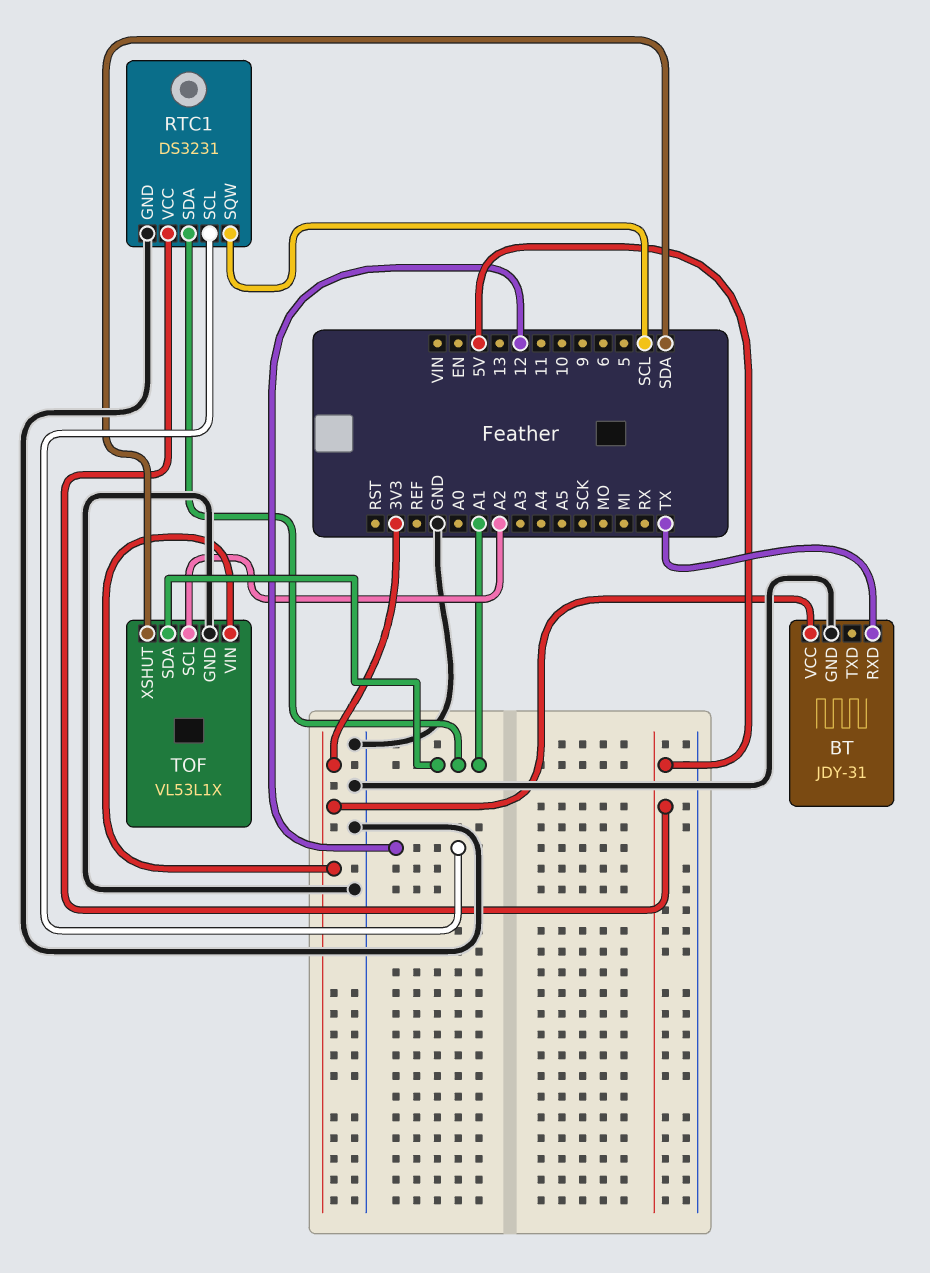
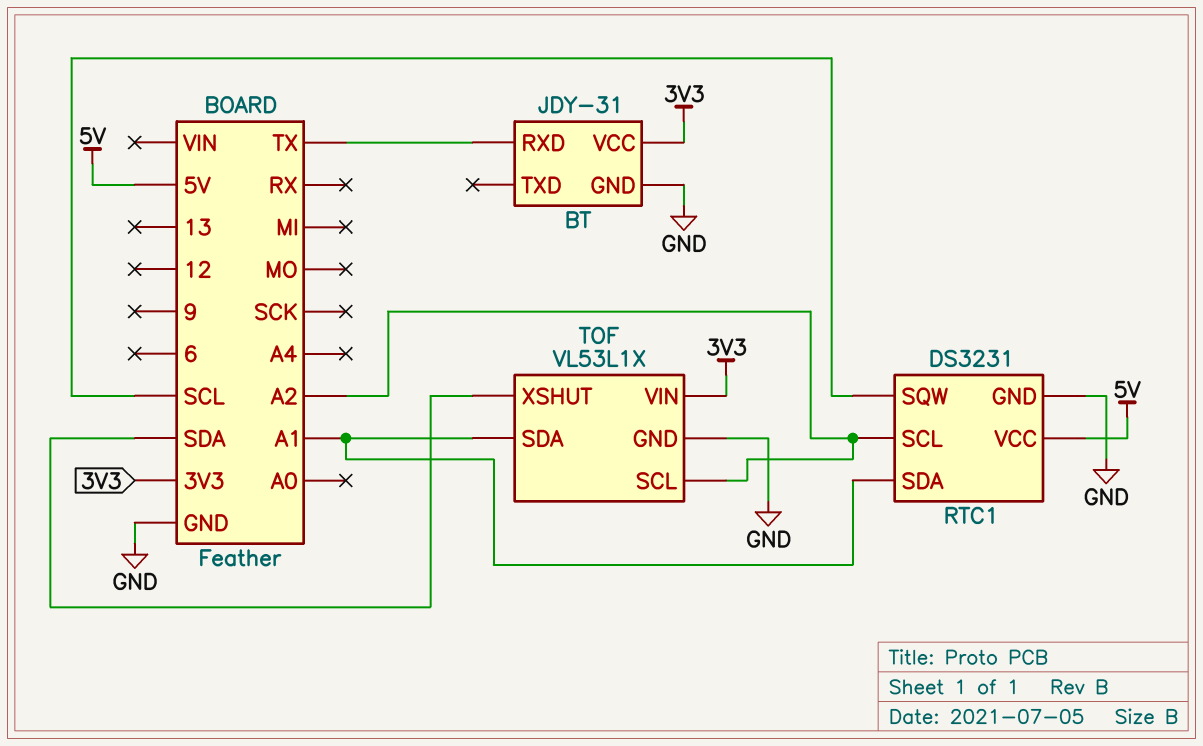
RTC1 pin SCL: 12 -> A2

